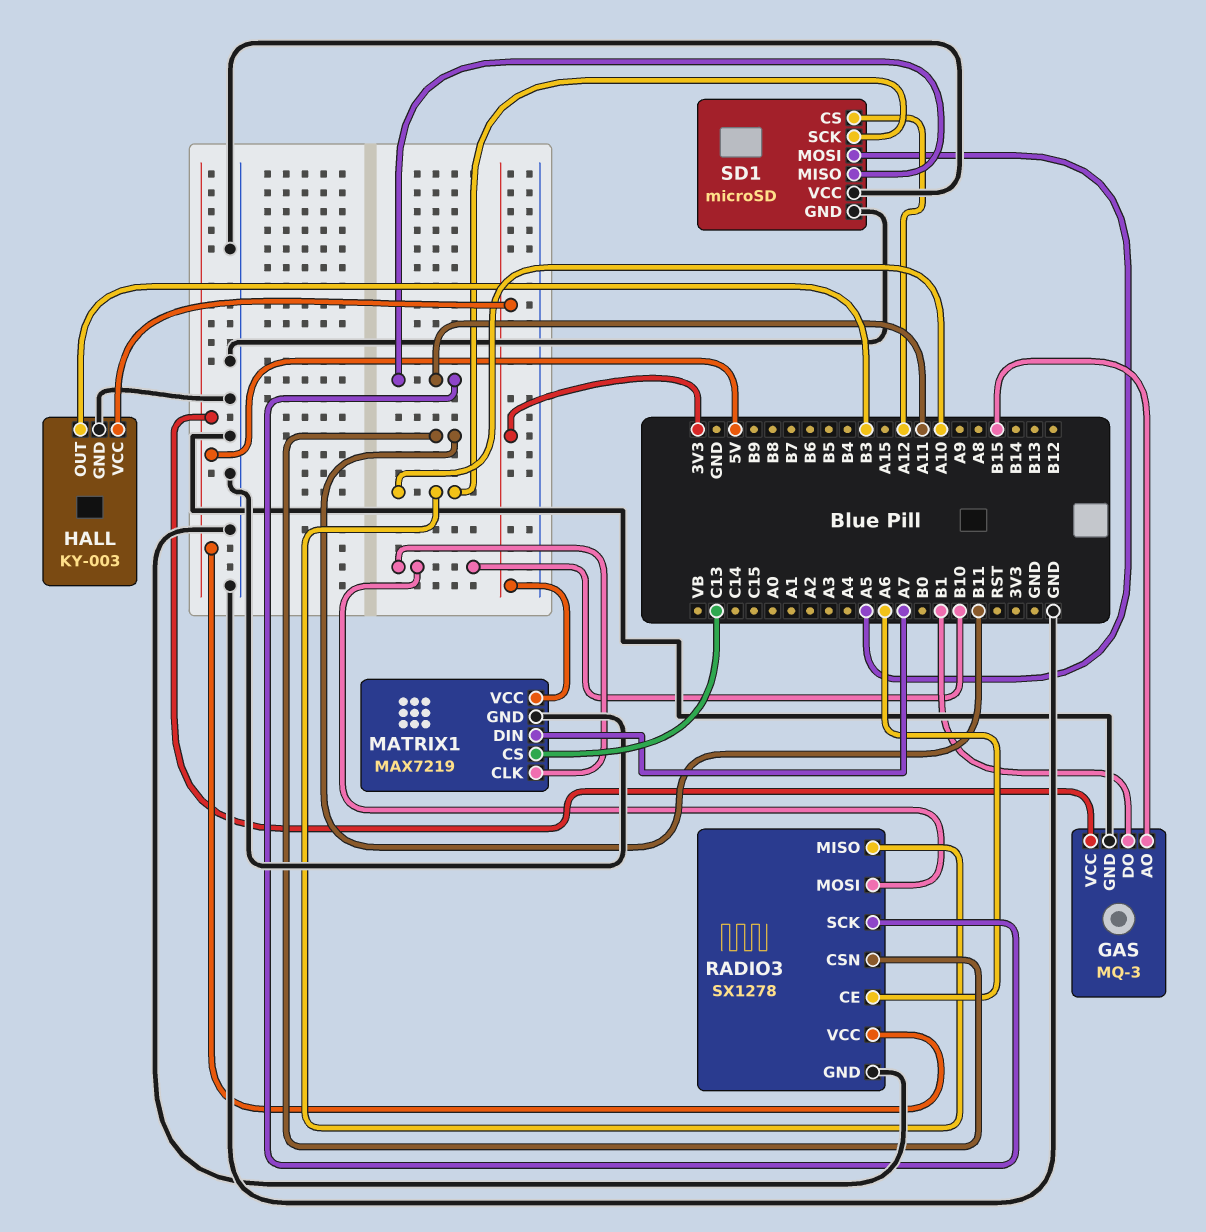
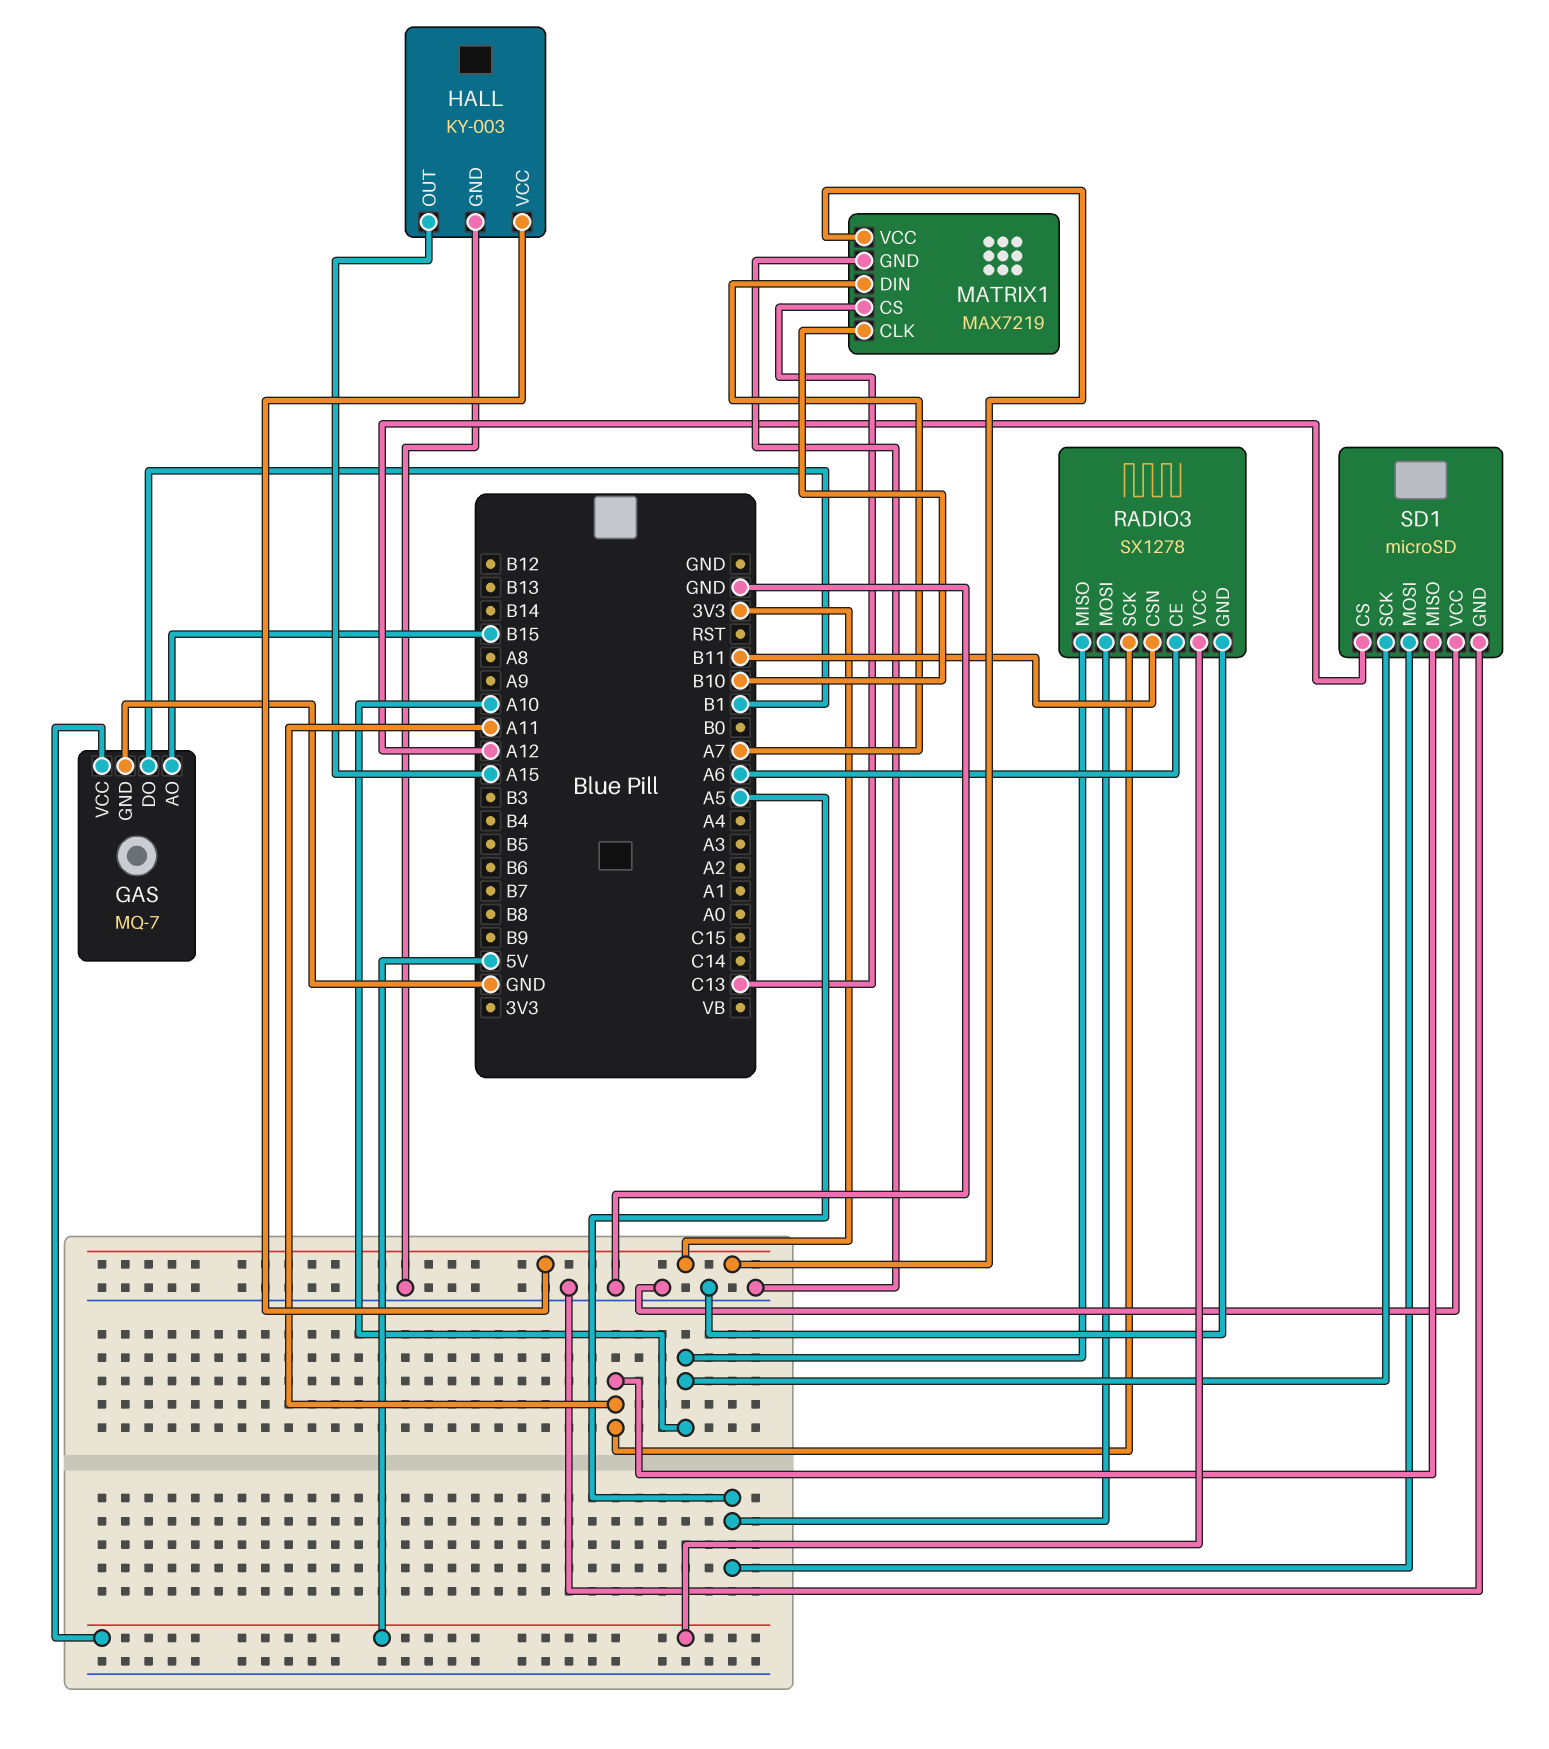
GAS: MQ-3 -> MQ-7
HALL pin OUT: B3 -> A15
RADIO3 pin MOSI: B10 -> A5

